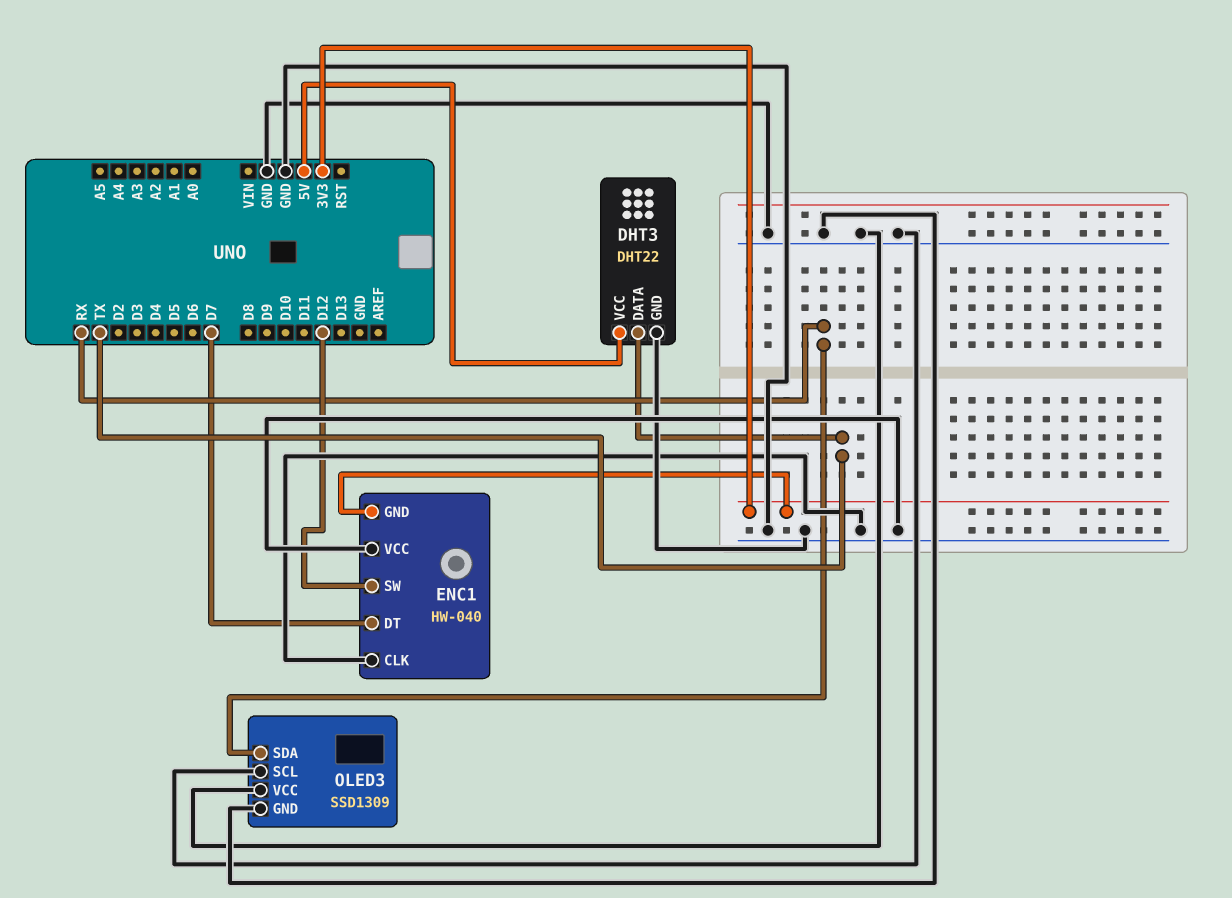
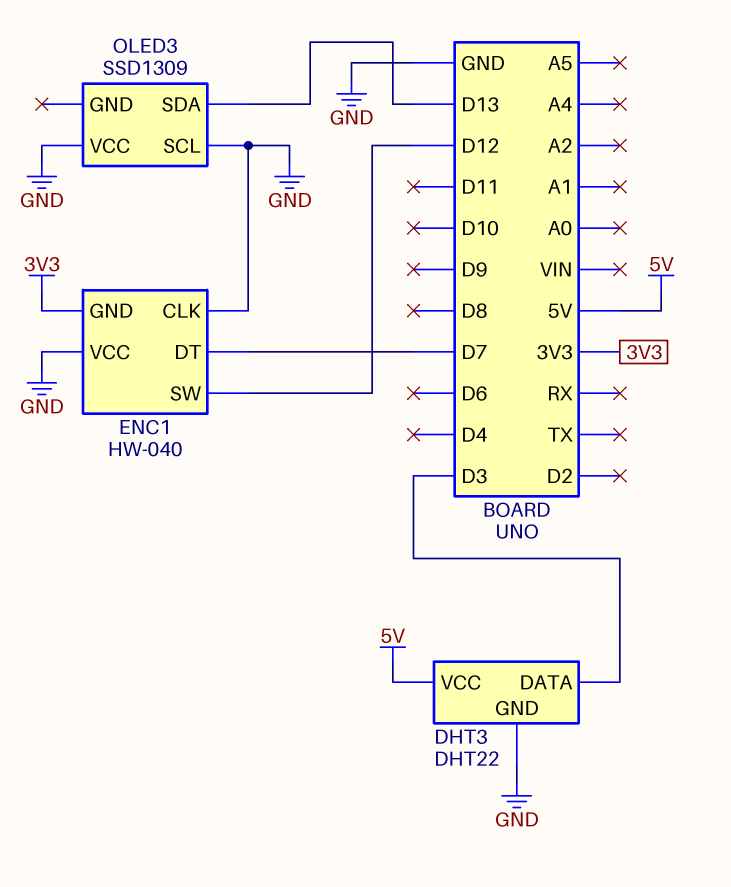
DHT3 pin DATA: TX -> D3
OLED3 pin GND: GND -> none
OLED3 pin SDA: RX -> D13

